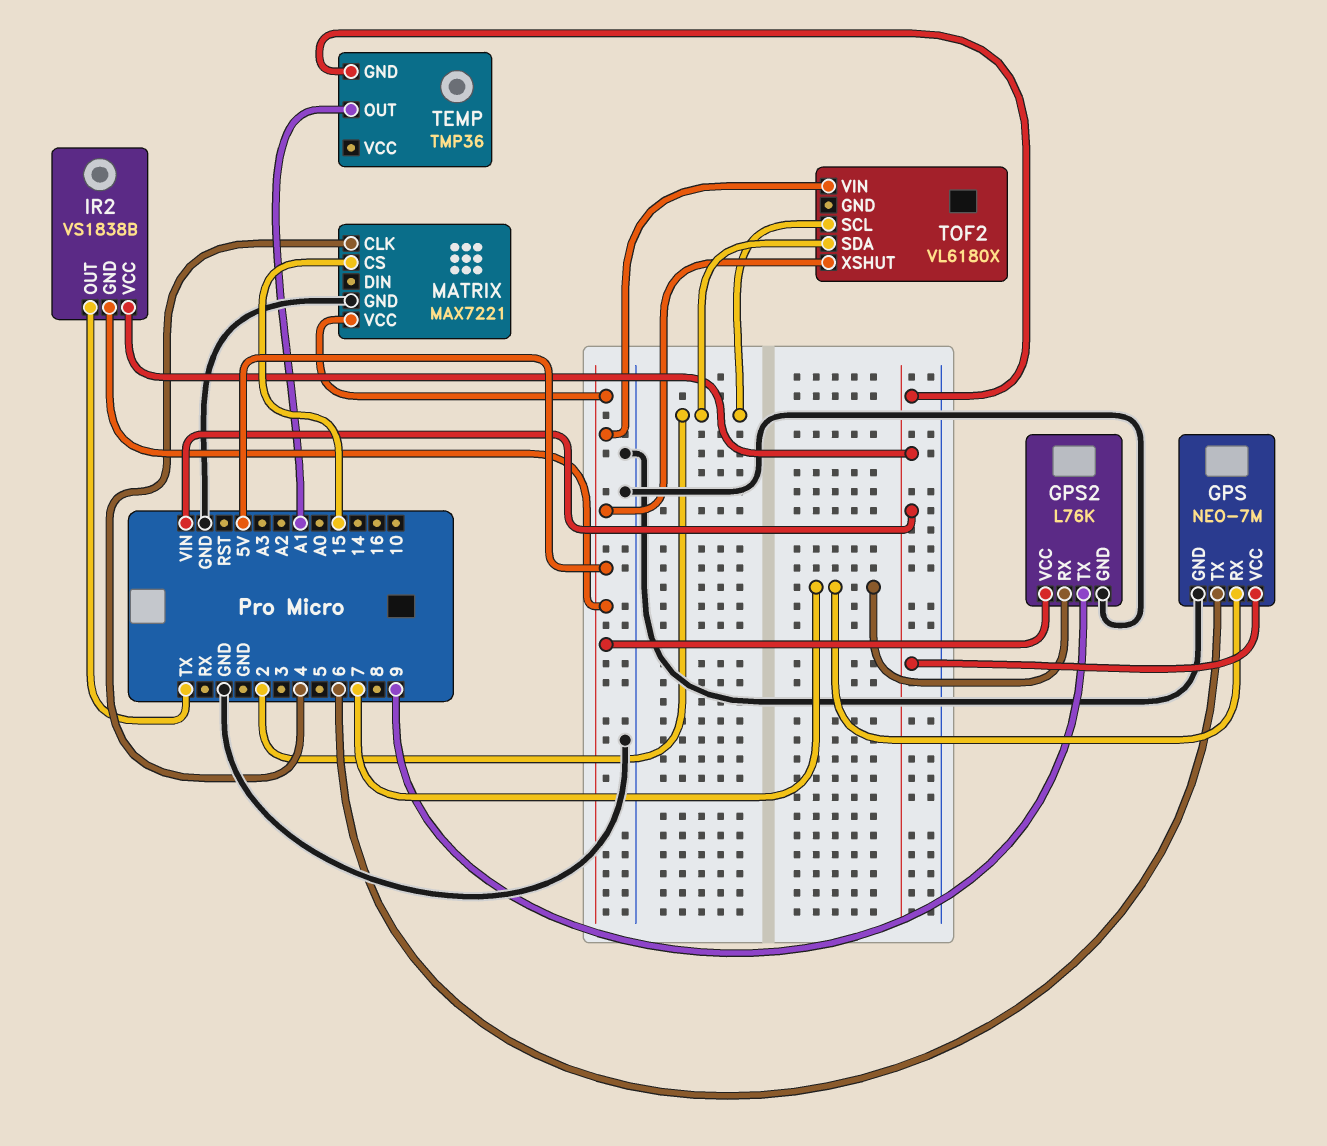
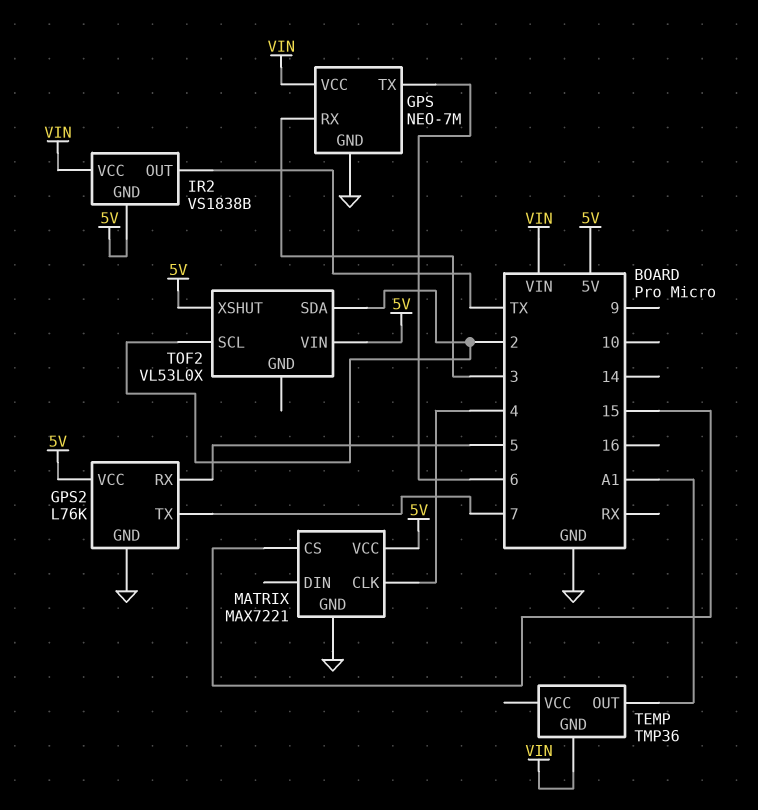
GPS pin RX: 7 -> 3
GPS2 pin RX: 7 -> 5
GPS2 pin TX: 9 -> 7
TOF2: VL6180X -> VL53L0X

